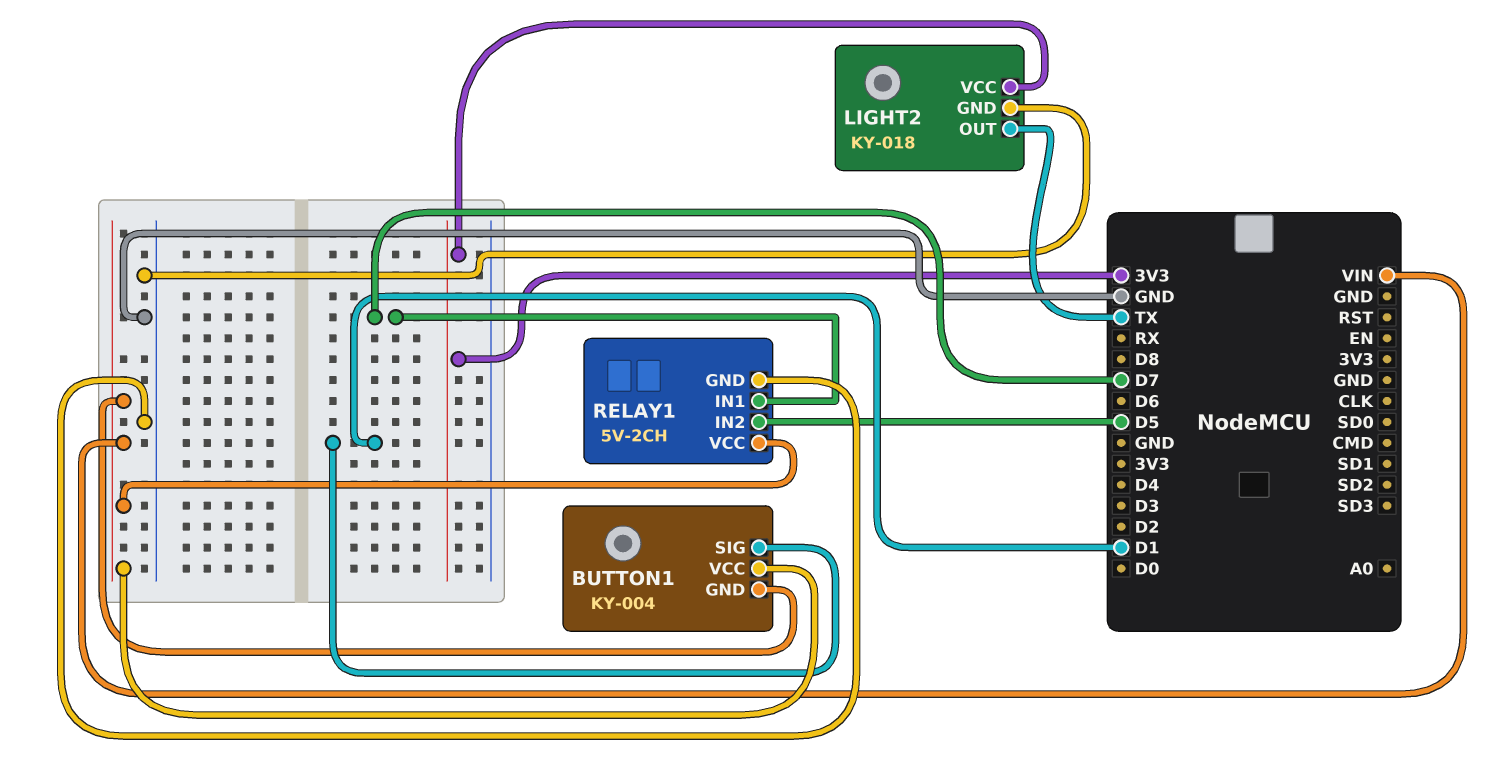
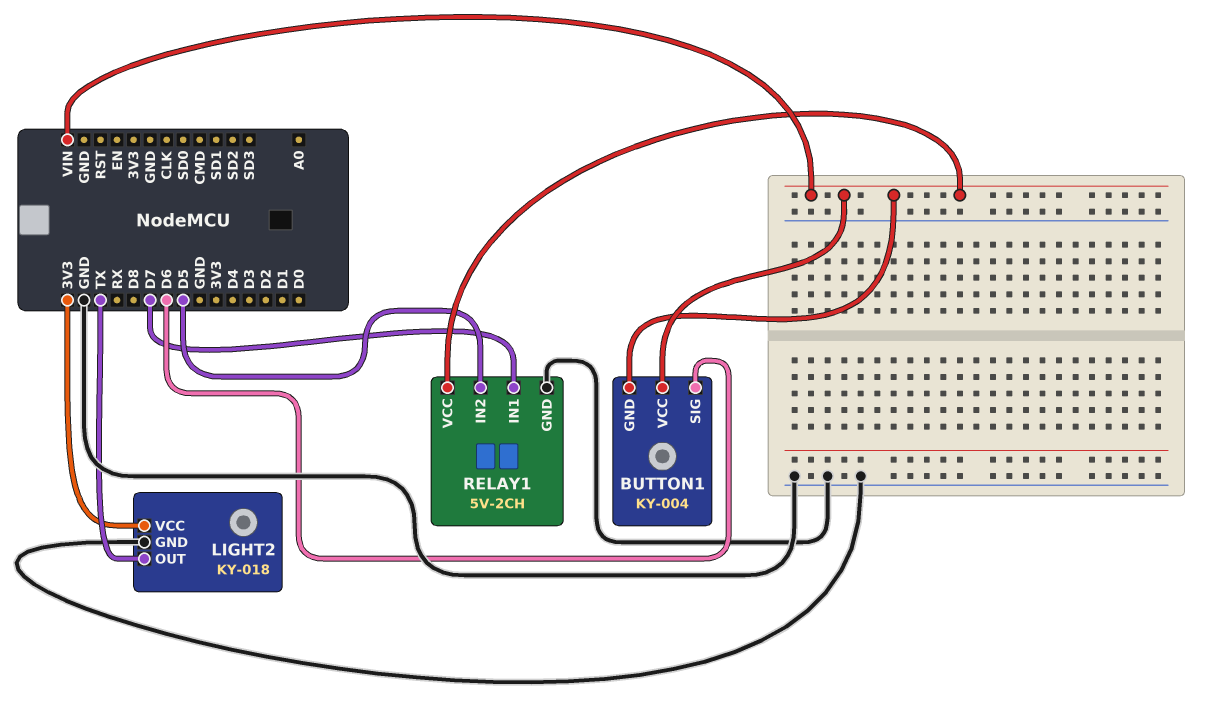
BUTTON1 pin SIG: D1 -> D6

